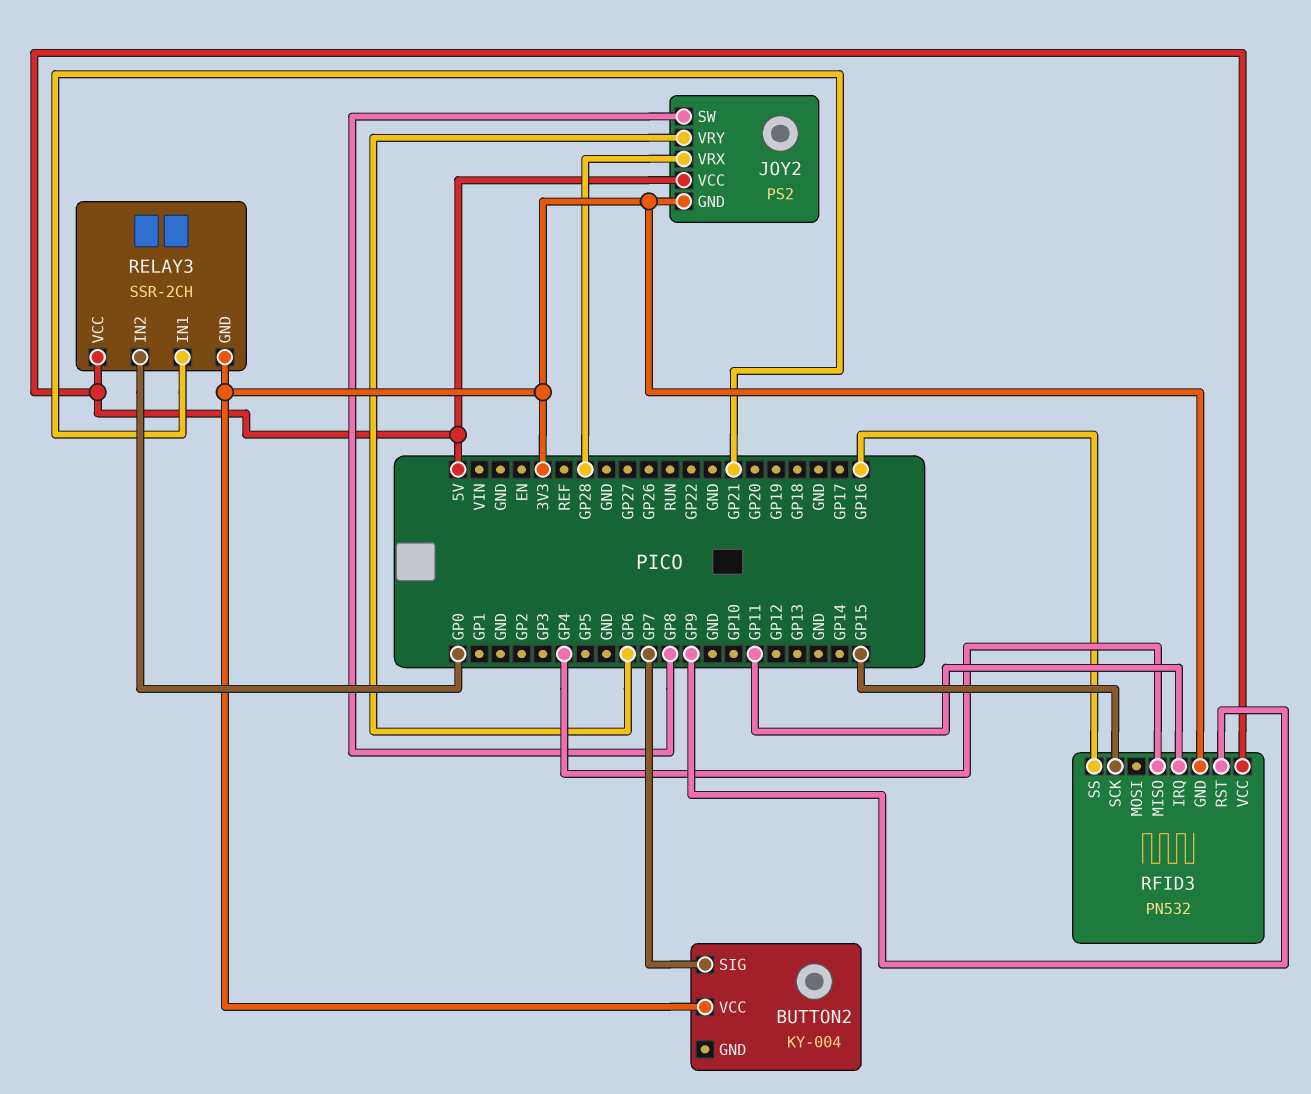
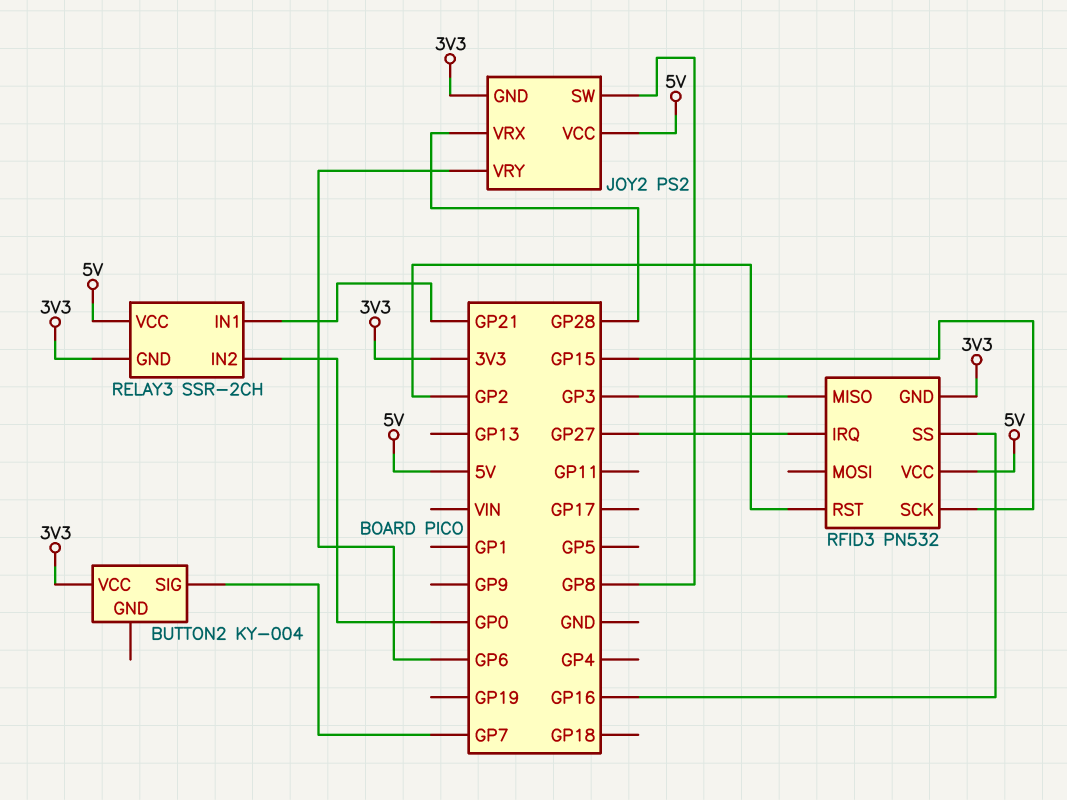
RFID3 pin IRQ: GP11 -> GP27
RFID3 pin MISO: GP4 -> GP3
RFID3 pin RST: GP9 -> GP2

